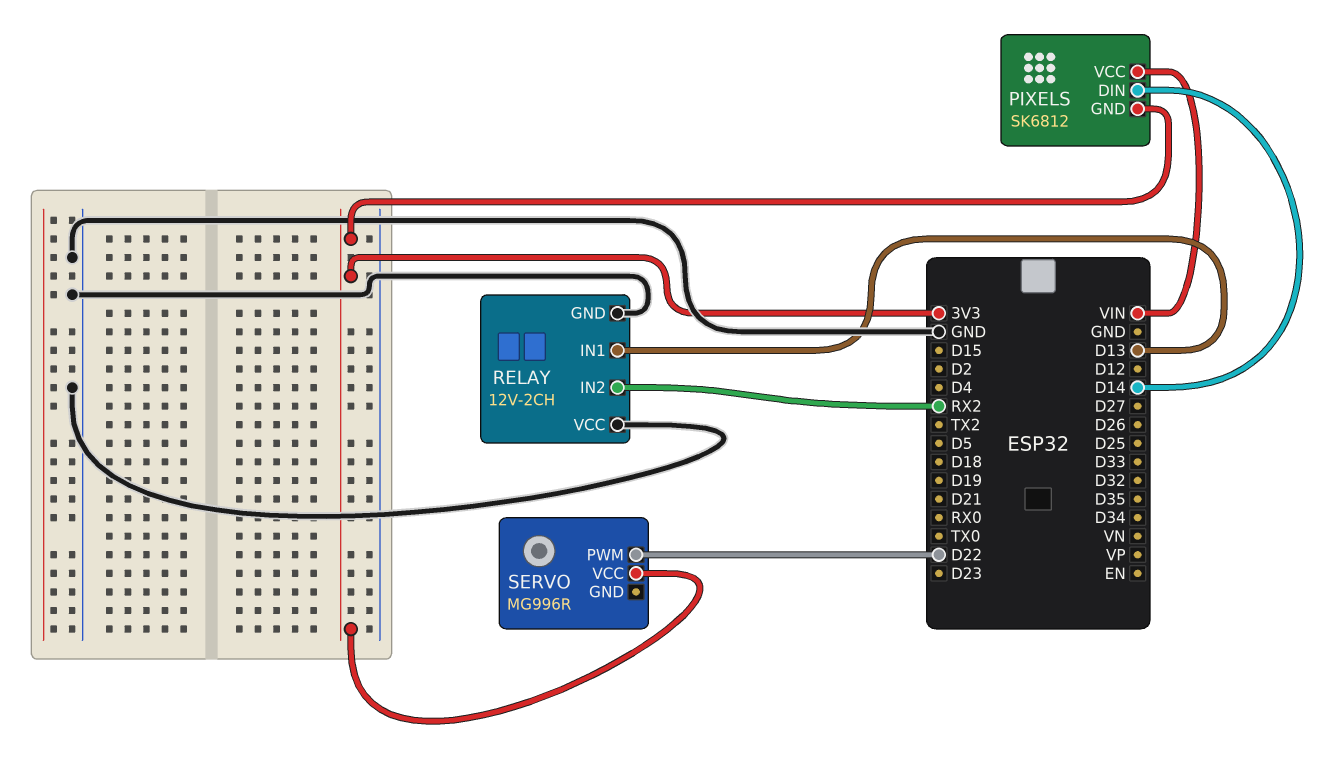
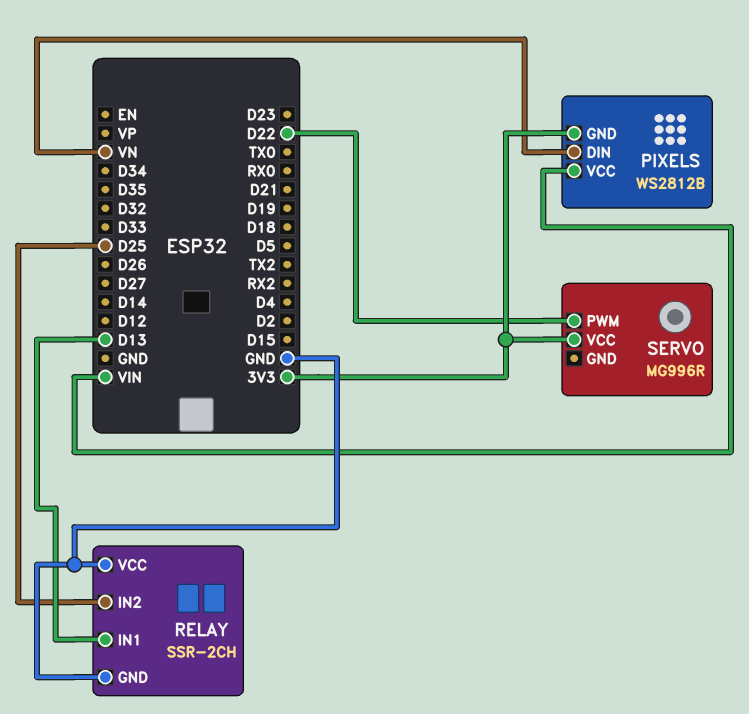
PIXELS: SK6812 -> WS2812B
PIXELS pin DIN: D14 -> VN
RELAY: 12V-2CH -> SSR-2CH
RELAY pin IN2: RX2 -> D25

